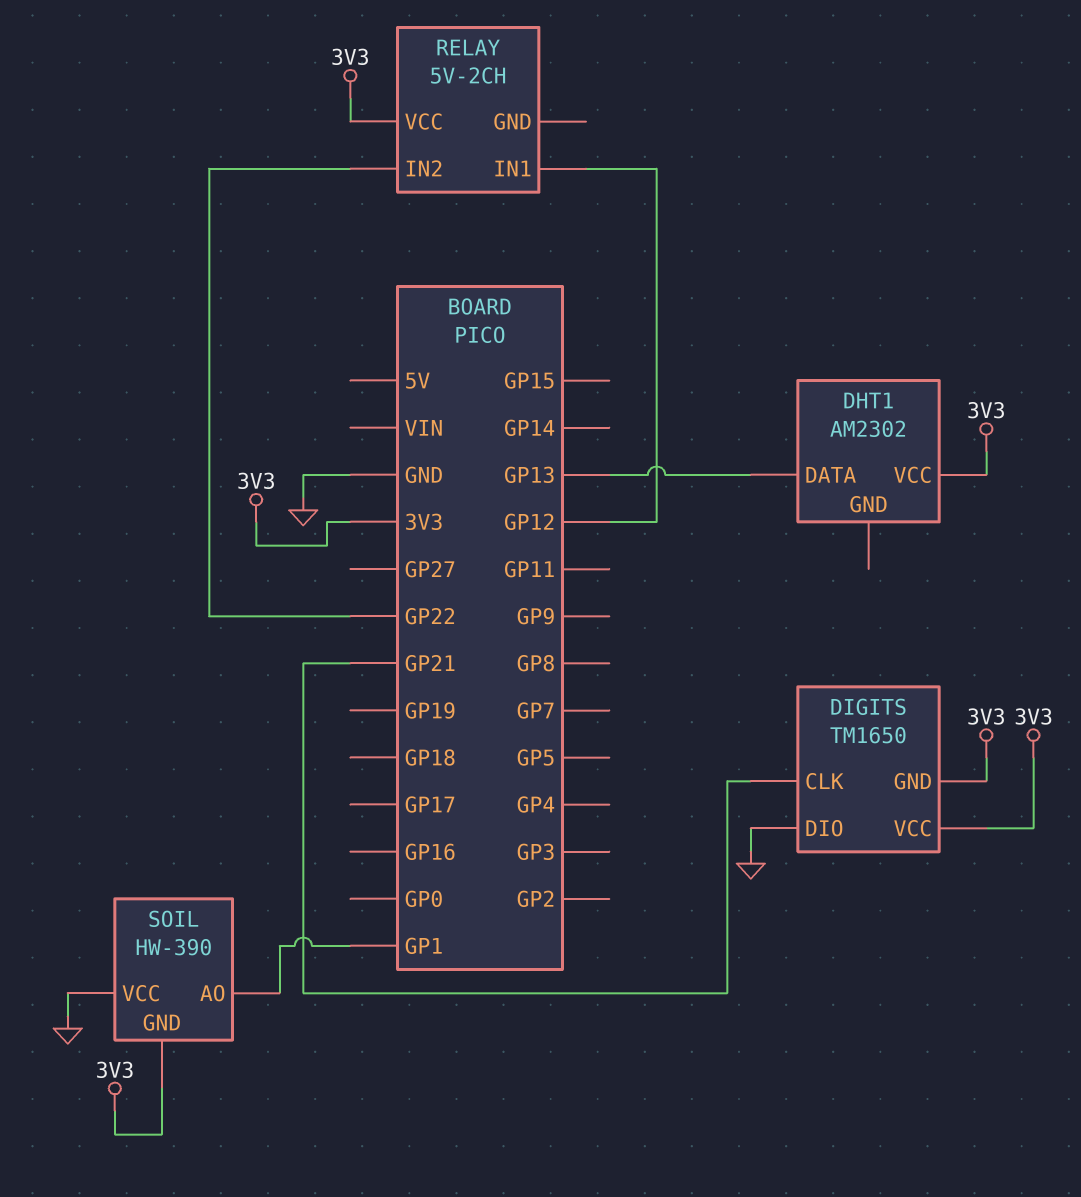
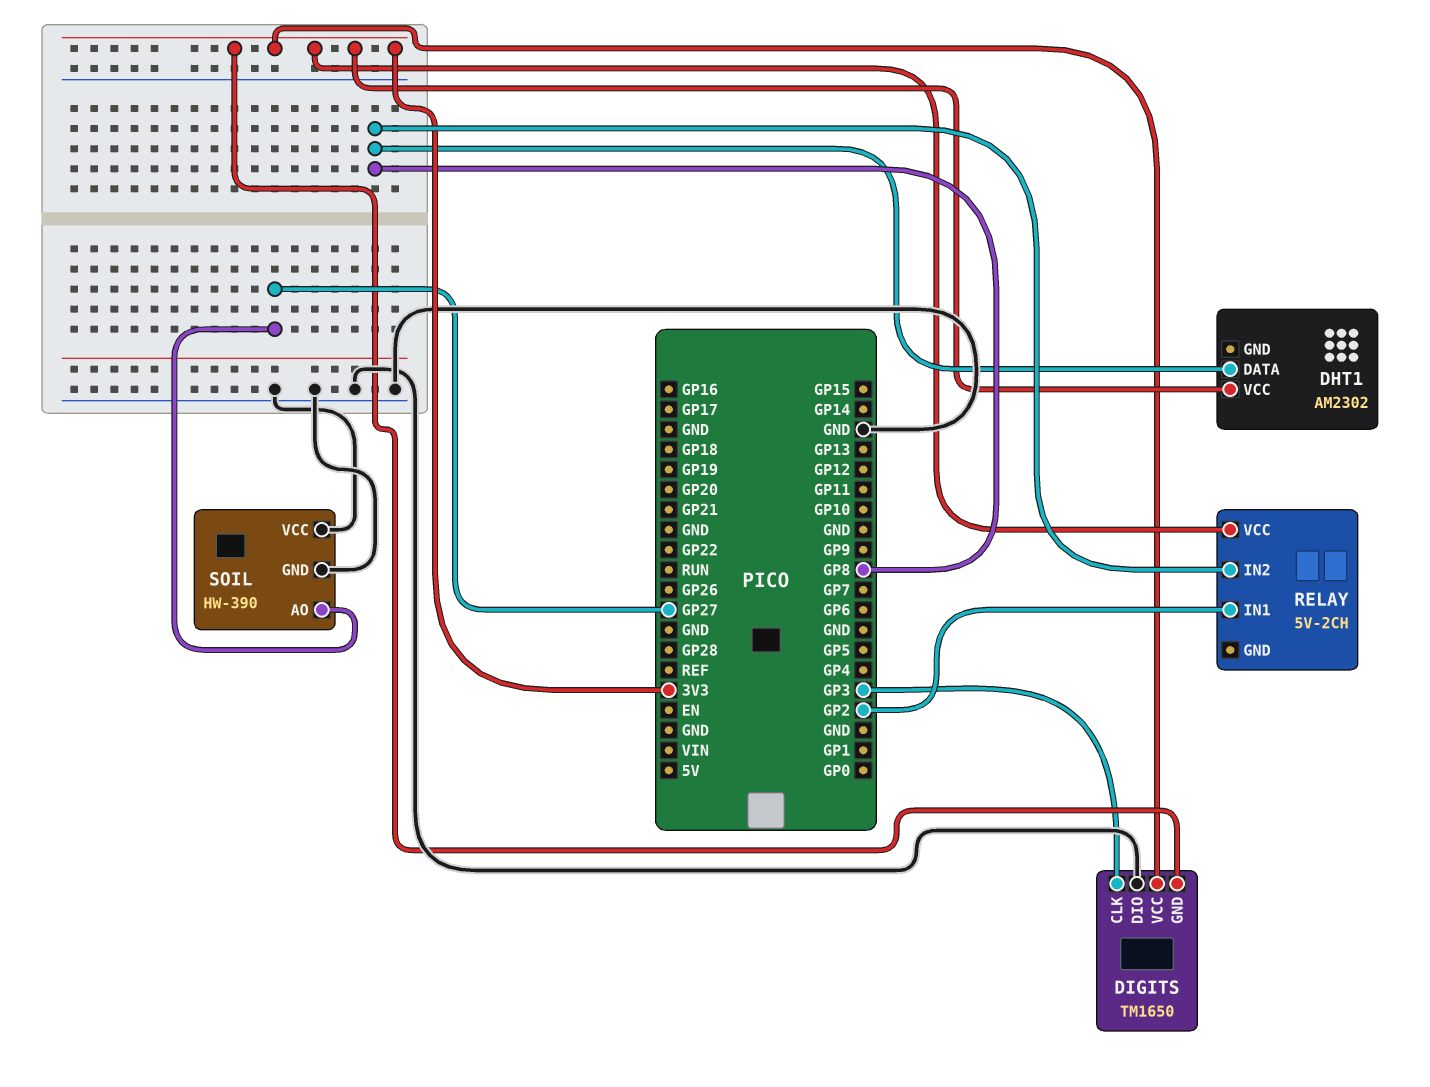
DHT1 pin DATA: GP13 -> GP8
DIGITS pin CLK: GP21 -> GP3
RELAY pin IN1: GP12 -> GP2
RELAY pin IN2: GP22 -> GP8
SOIL pin AO: GP1 -> GP27
SOIL pin GND: 3V3 -> GND

